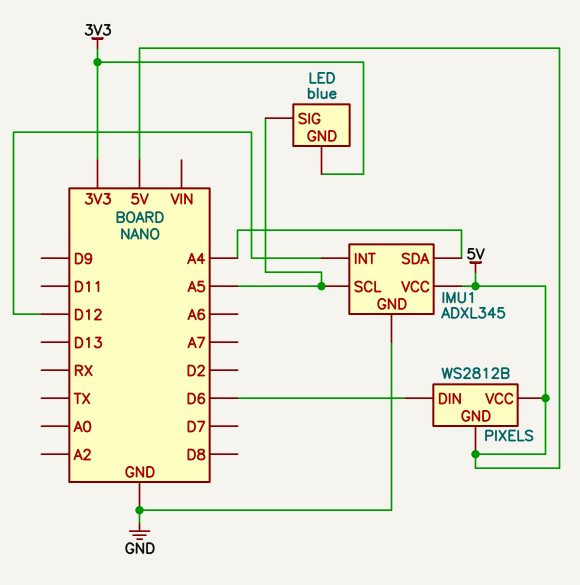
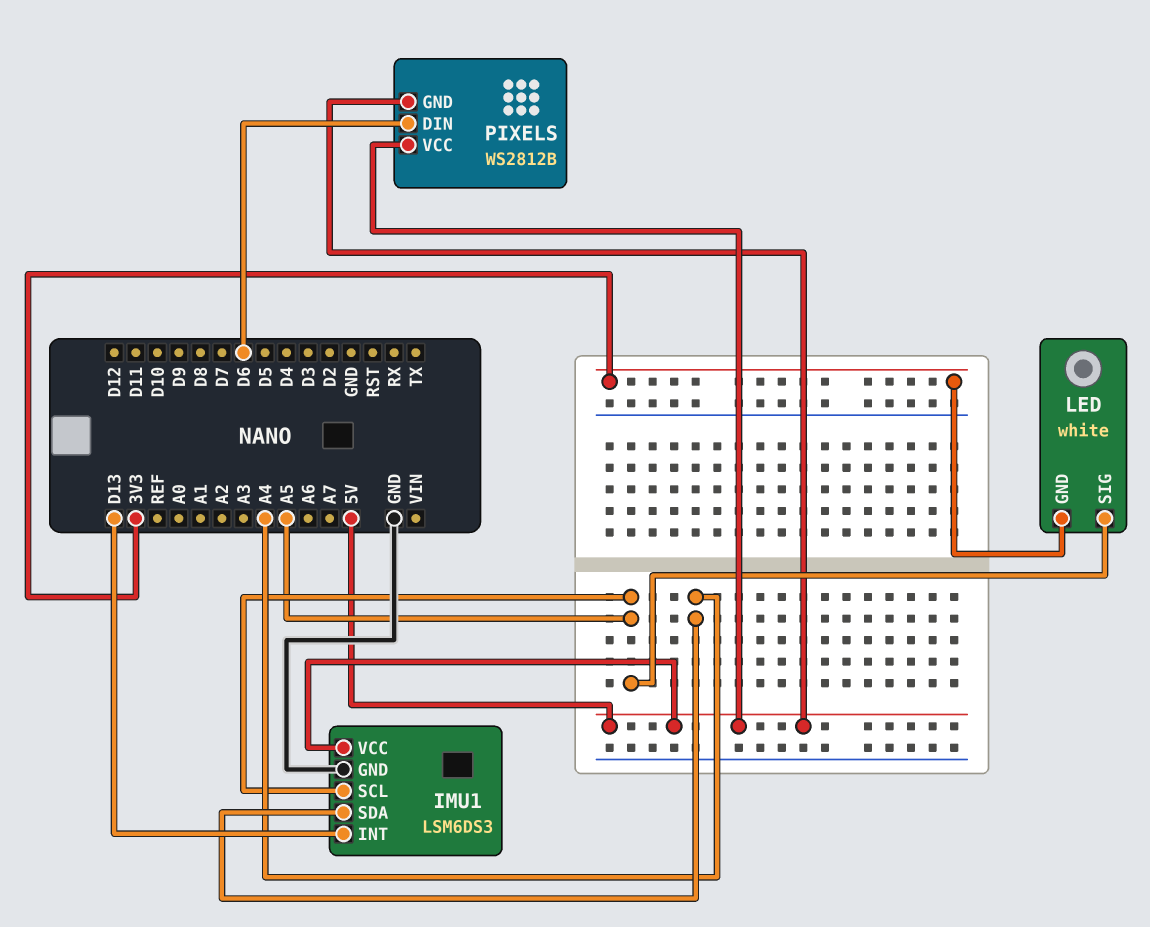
IMU1: ADXL345 -> LSM6DS3
IMU1 pin INT: D12 -> D13
LED: blue -> white

